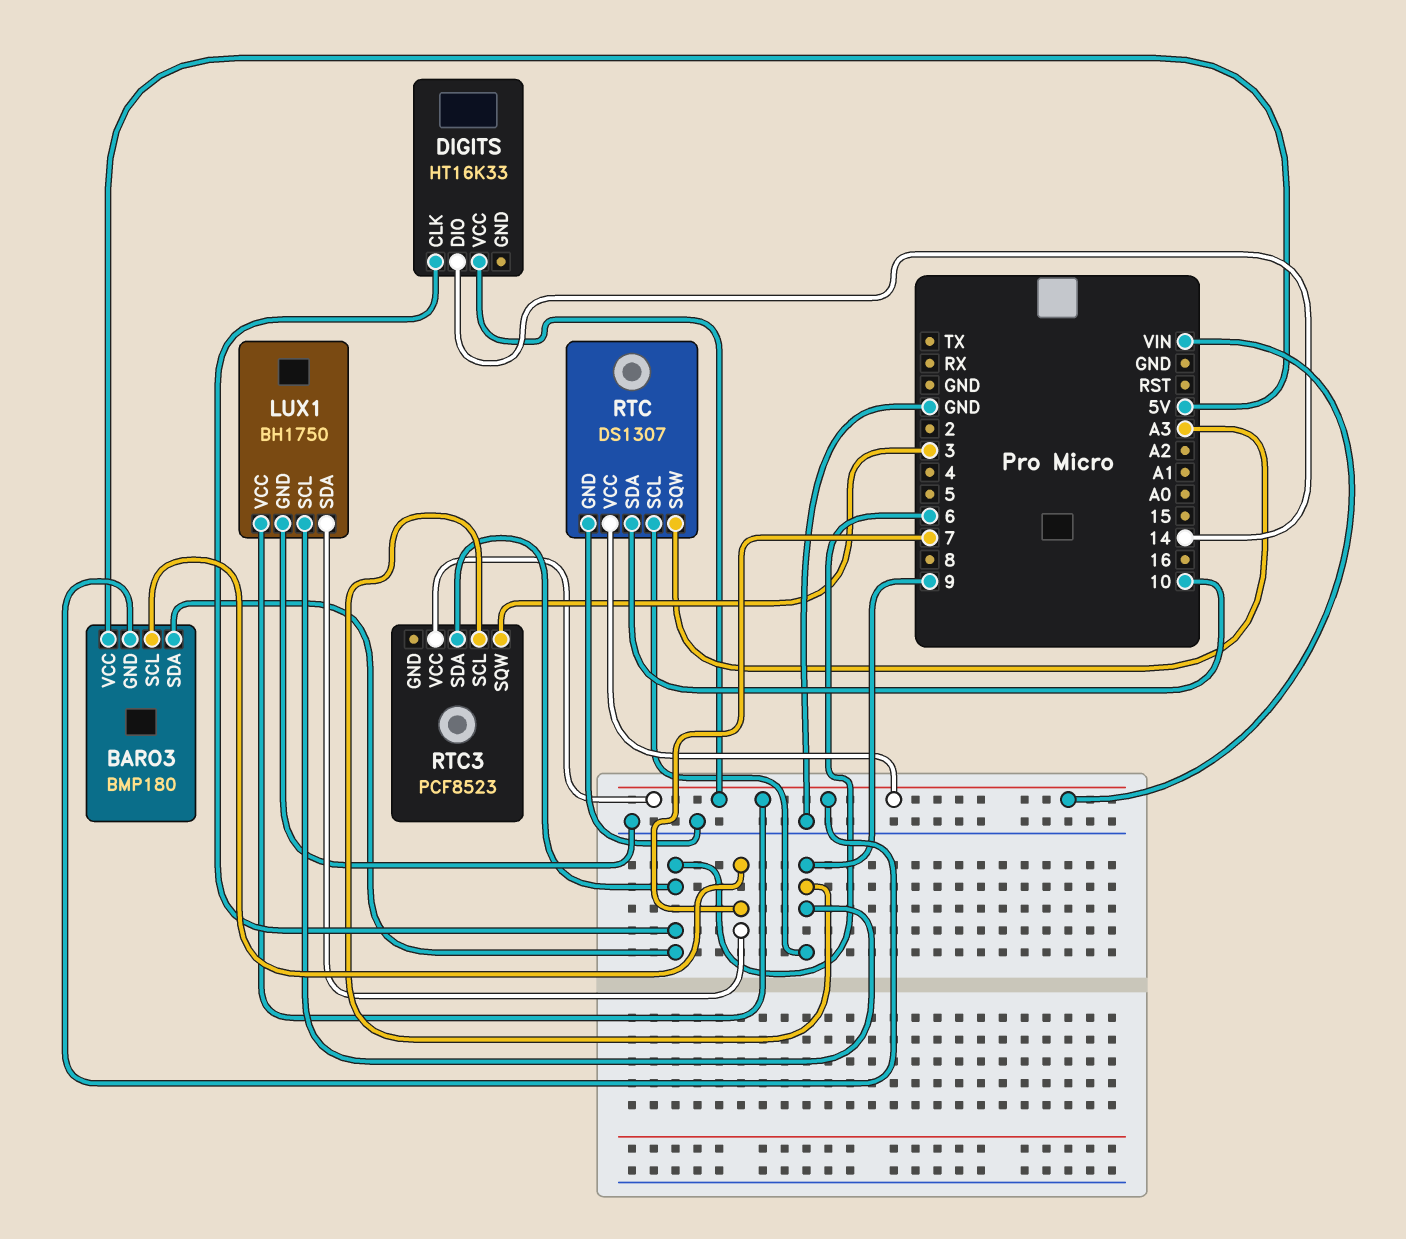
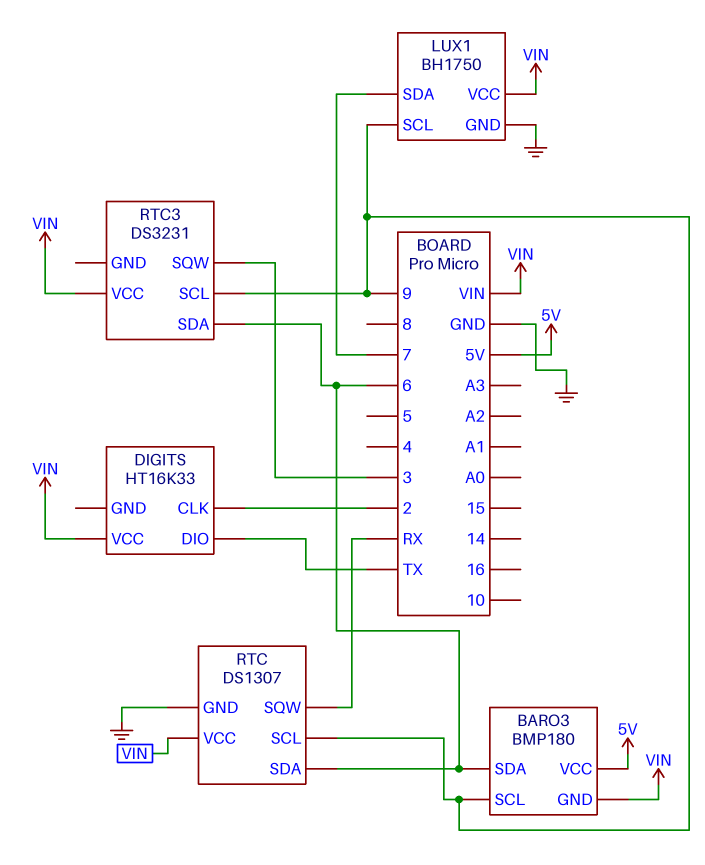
BARO3 pin SCL: 7 -> 9
DIGITS pin CLK: 6 -> 2
DIGITS pin DIO: 14 -> TX
RTC pin SDA: 10 -> 6
RTC pin SQW: A3 -> RX
RTC3: PCF8523 -> DS3231

